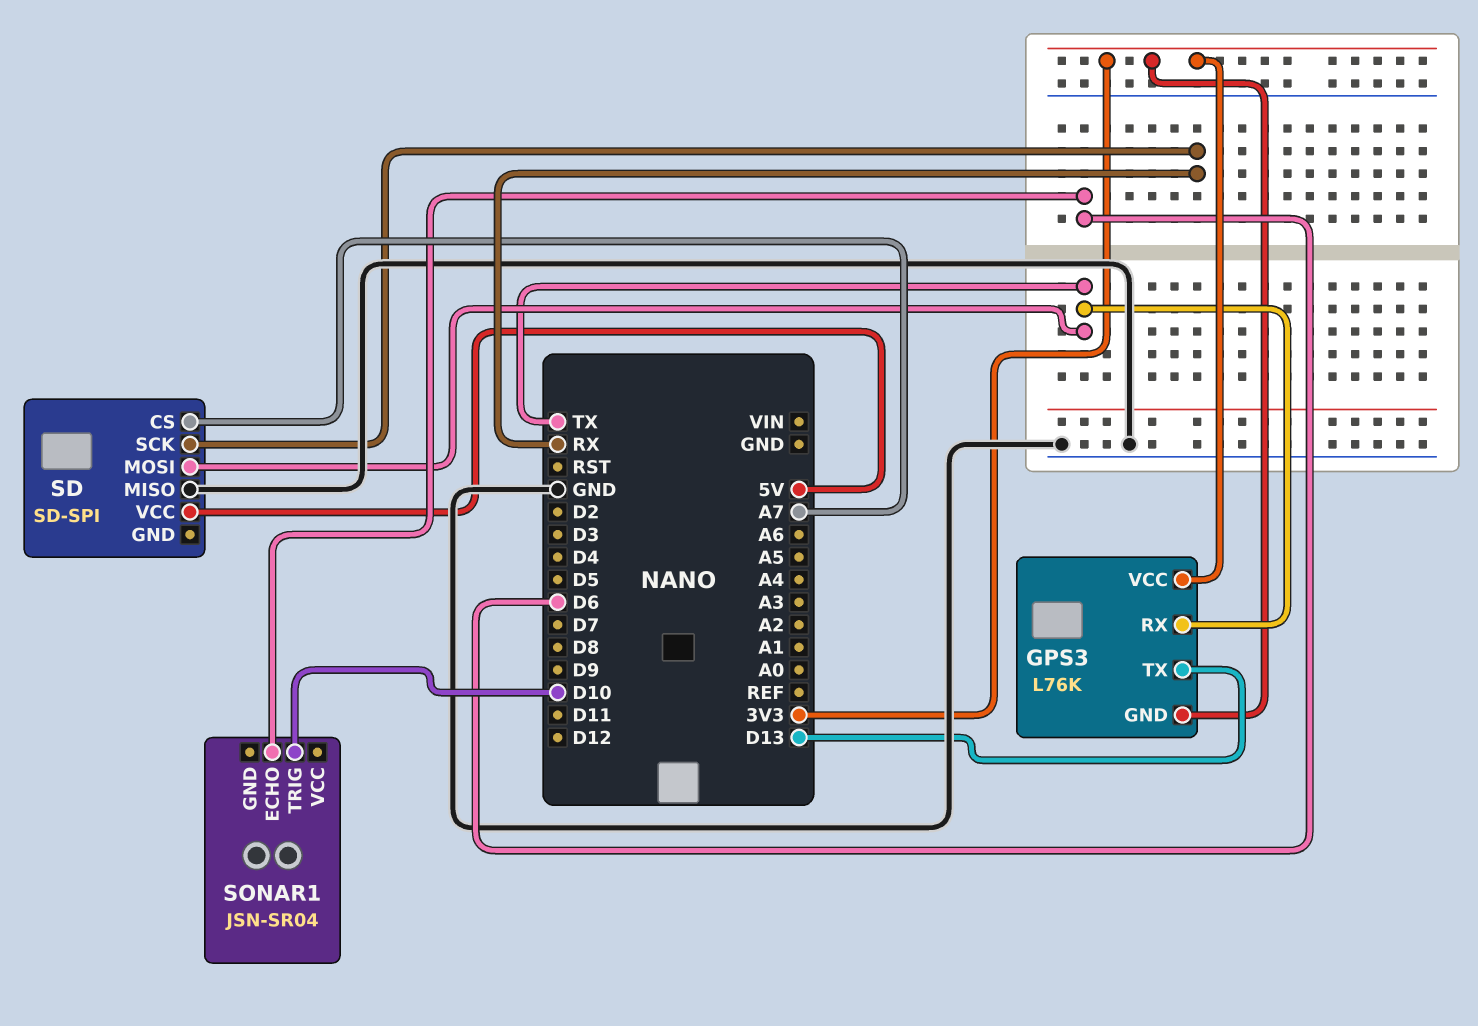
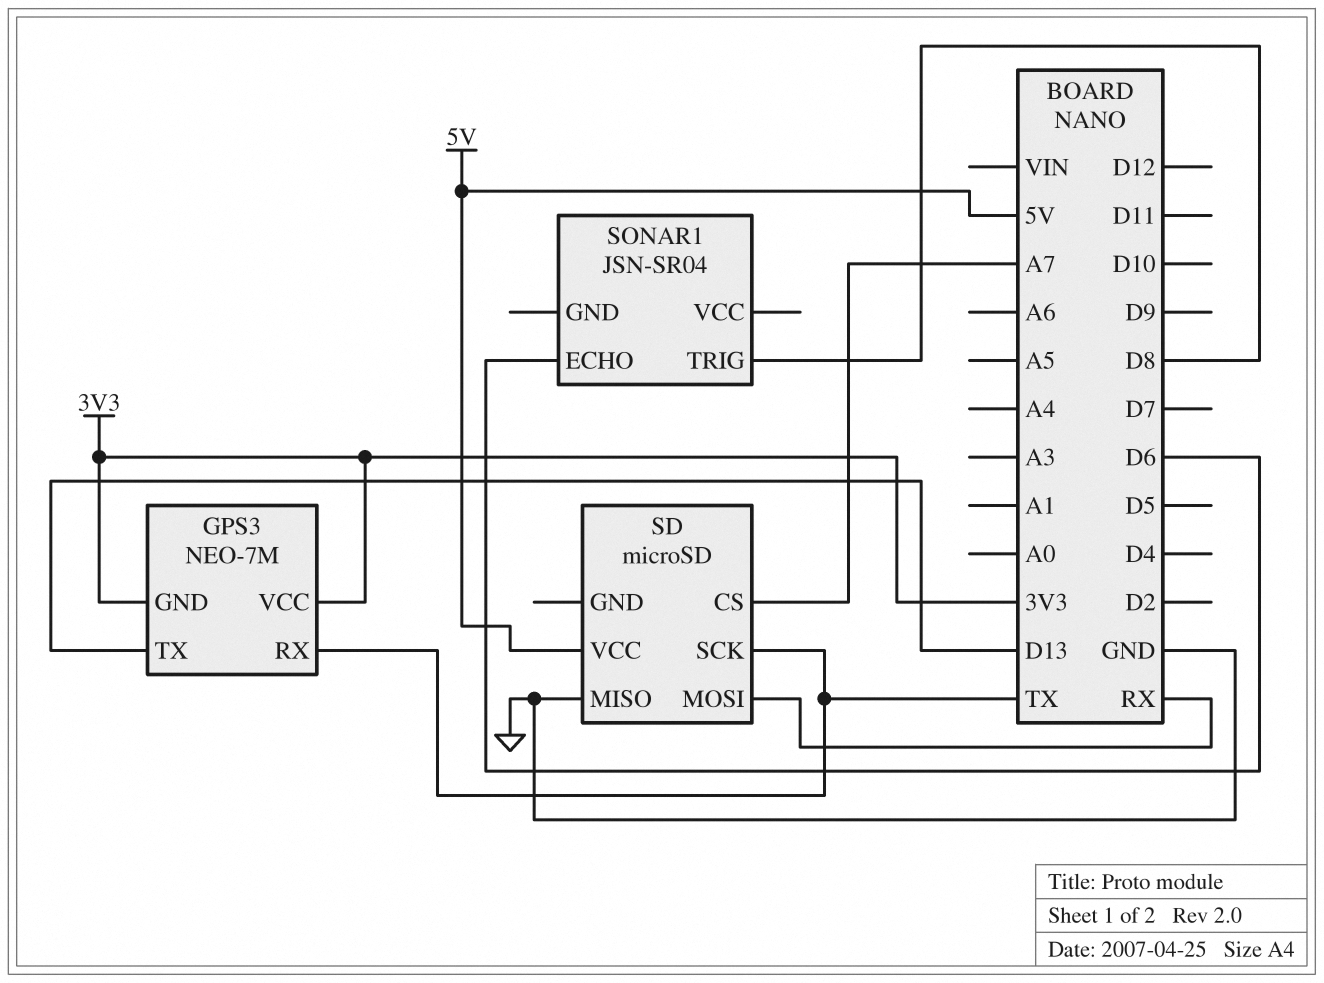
GPS3: L76K -> NEO-7M
SD: SD-SPI -> microSD
SD pin MOSI: TX -> RX
SD pin SCK: RX -> TX
SONAR1 pin TRIG: D10 -> D8

